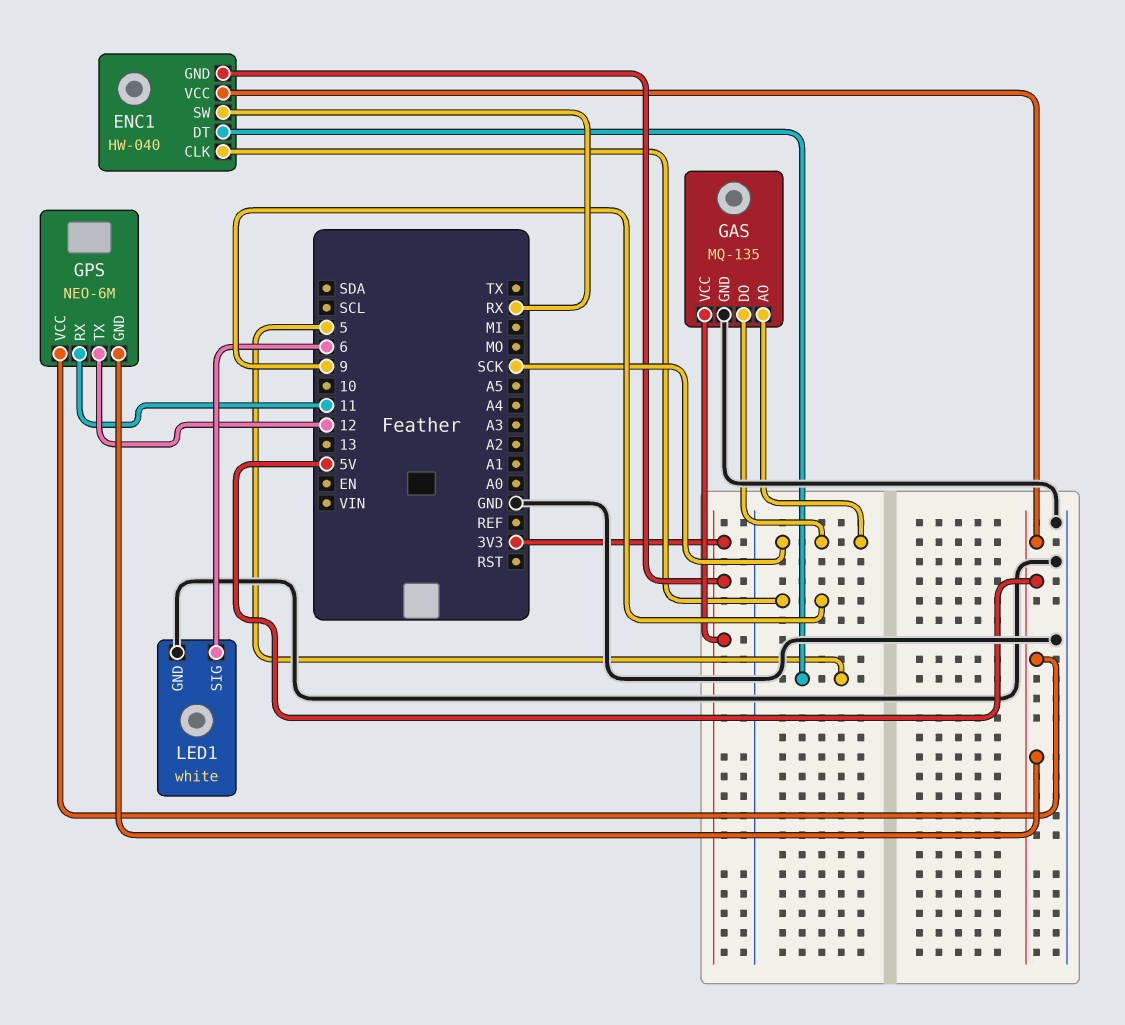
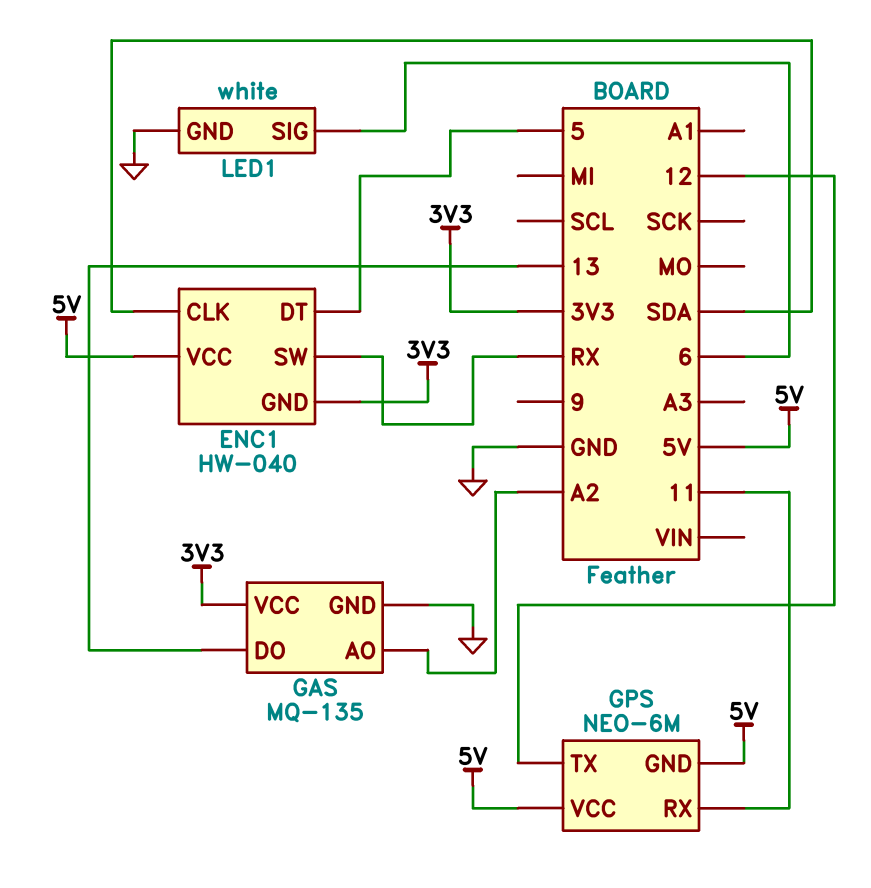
ENC1 pin CLK: 9 -> SDA
GAS pin AO: SCK -> A2
GAS pin DO: SCK -> 13

